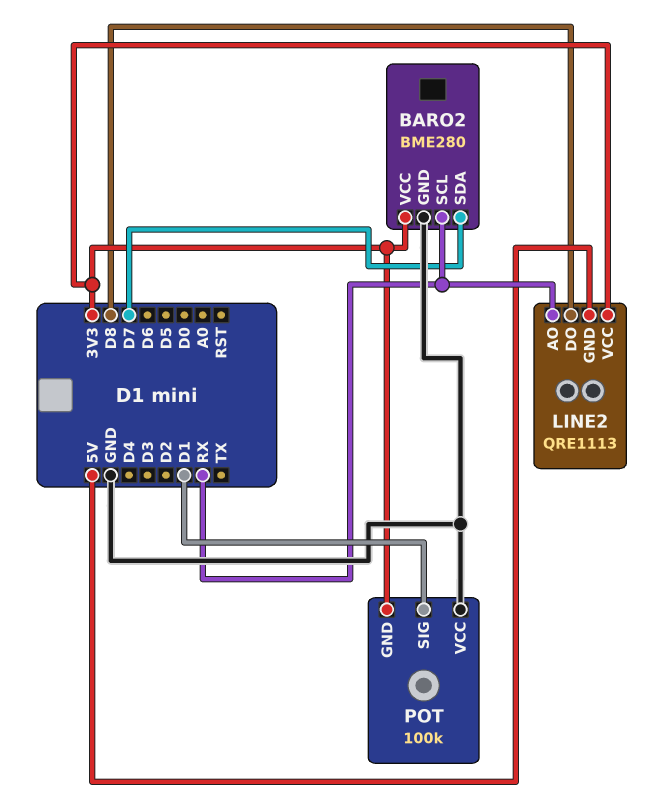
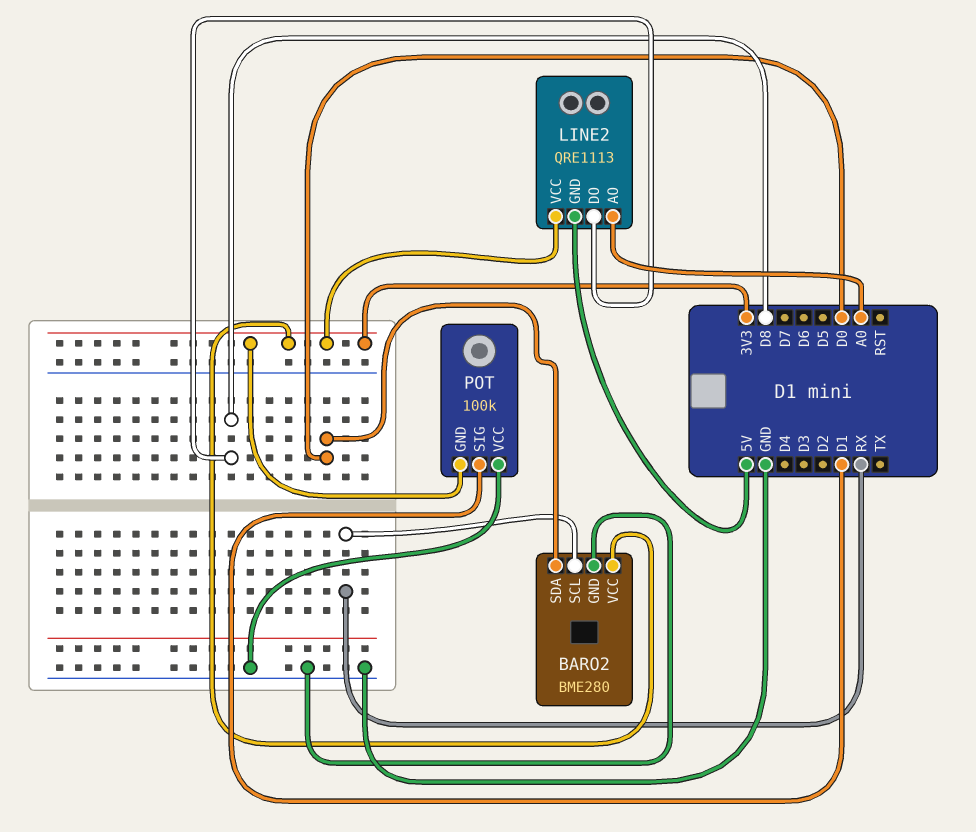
BARO2 pin SDA: D7 -> D0
LINE2 pin AO: RX -> A0

